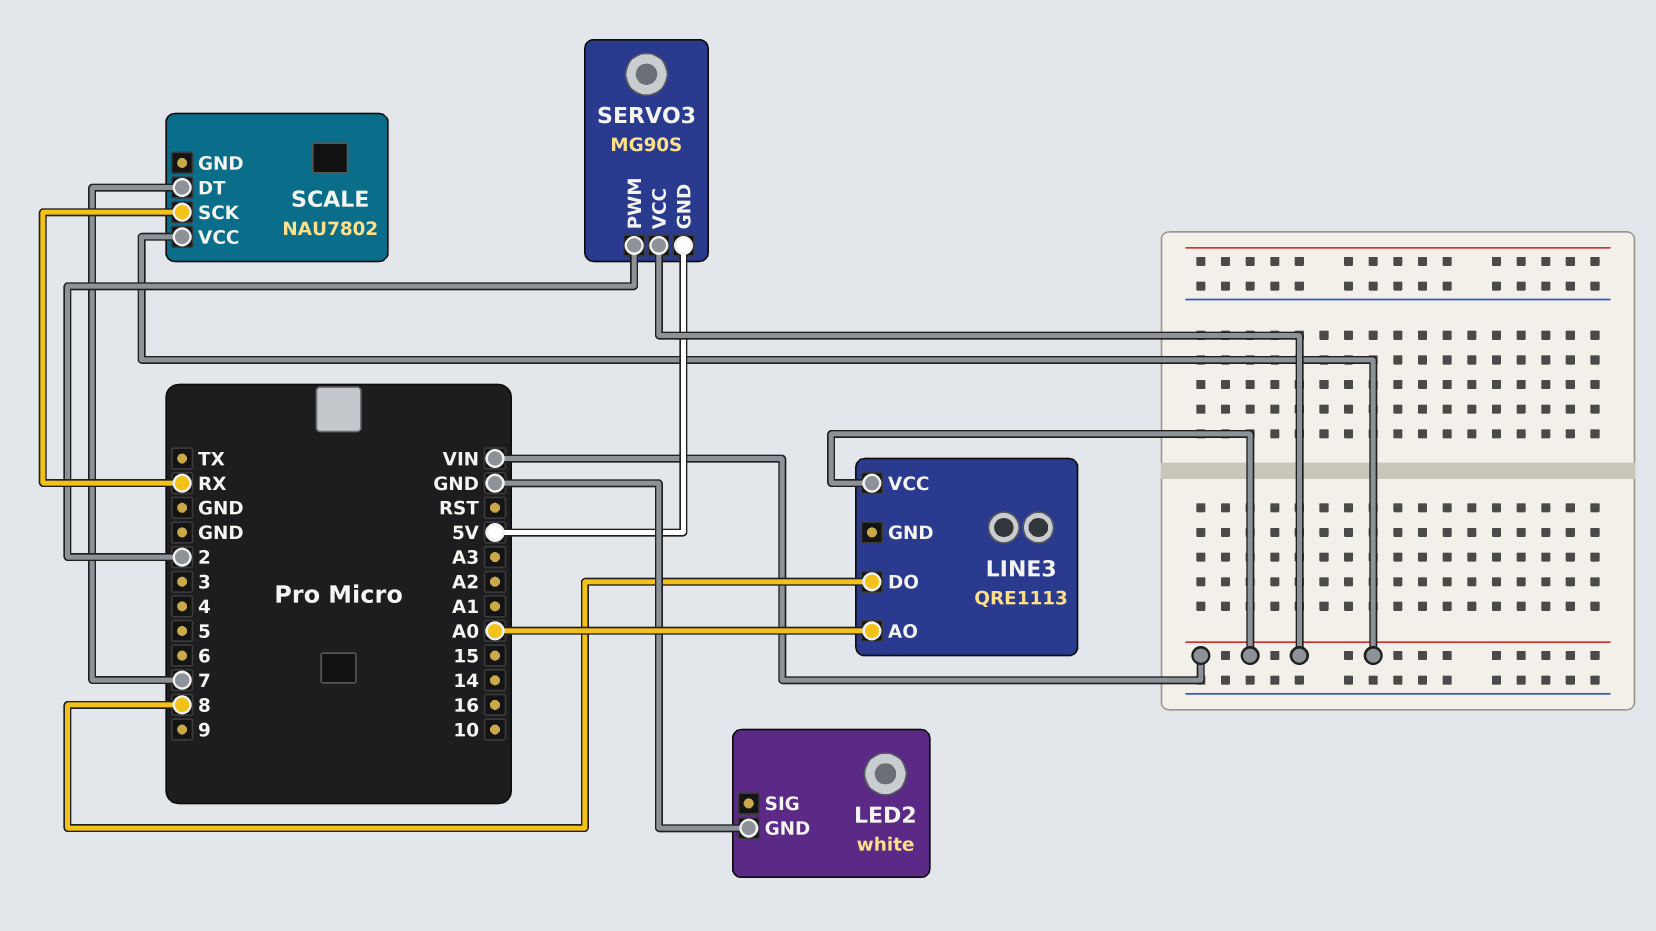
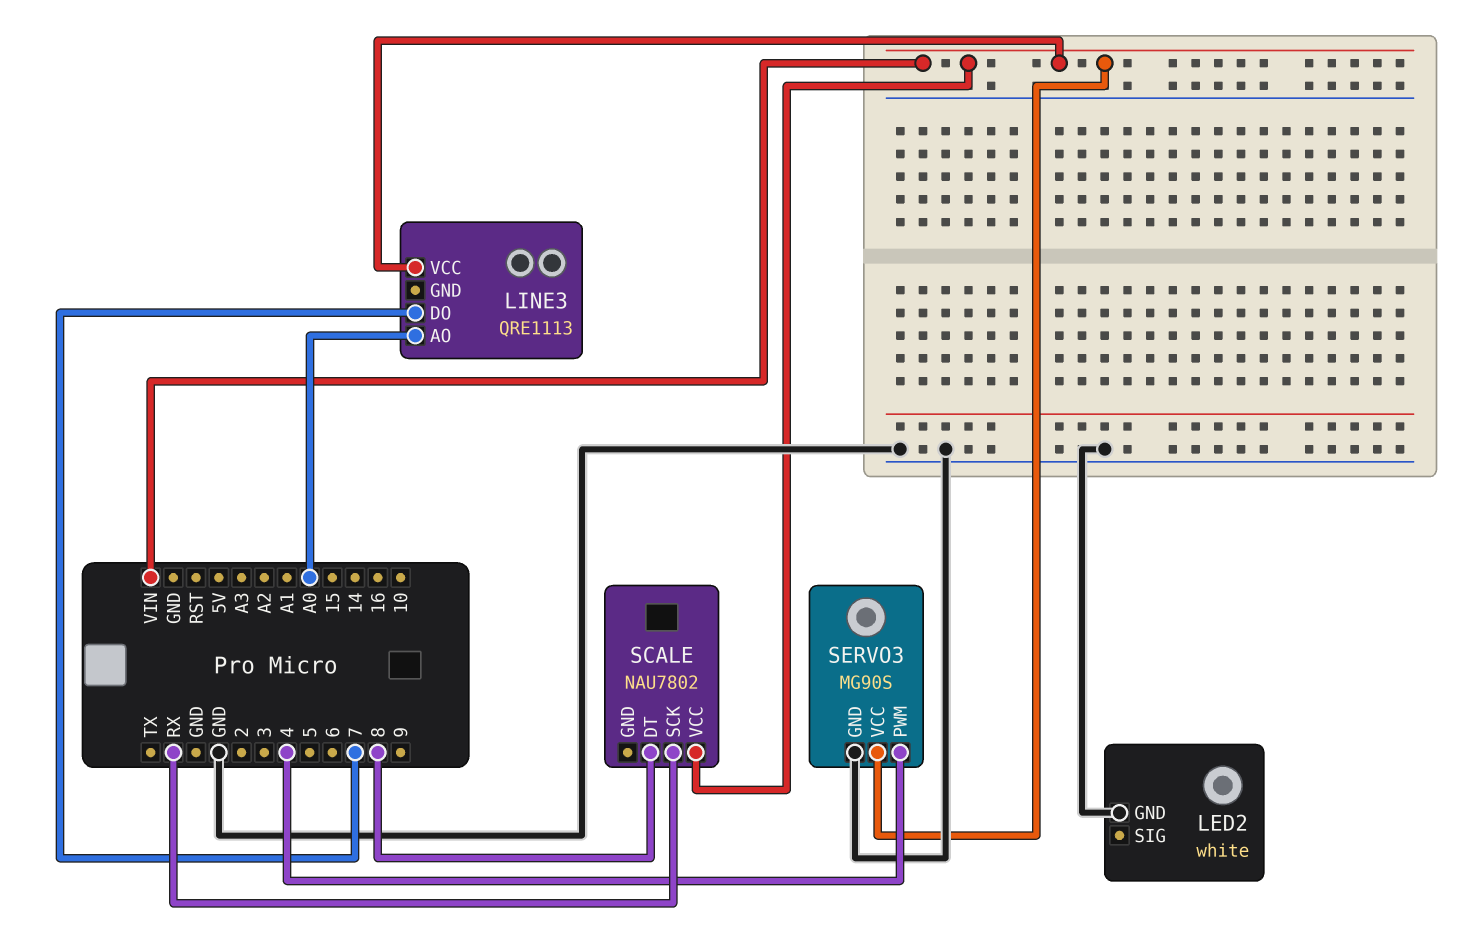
LINE3 pin DO: 8 -> 7
SCALE pin DT: 7 -> 8
SERVO3 pin GND: 5V -> GND
SERVO3 pin PWM: 2 -> 4

